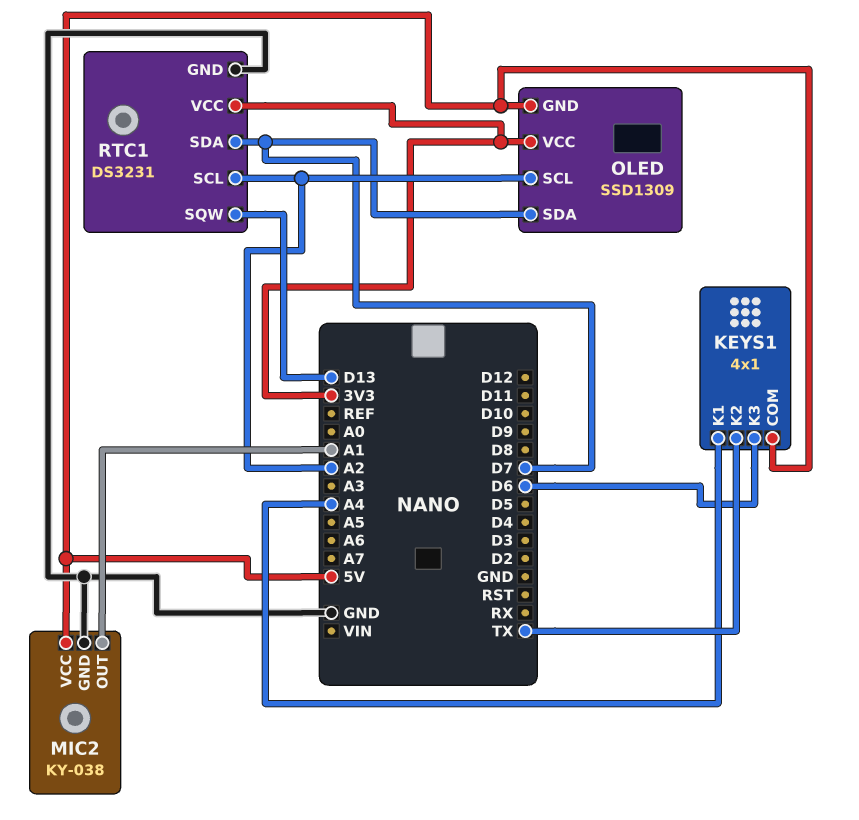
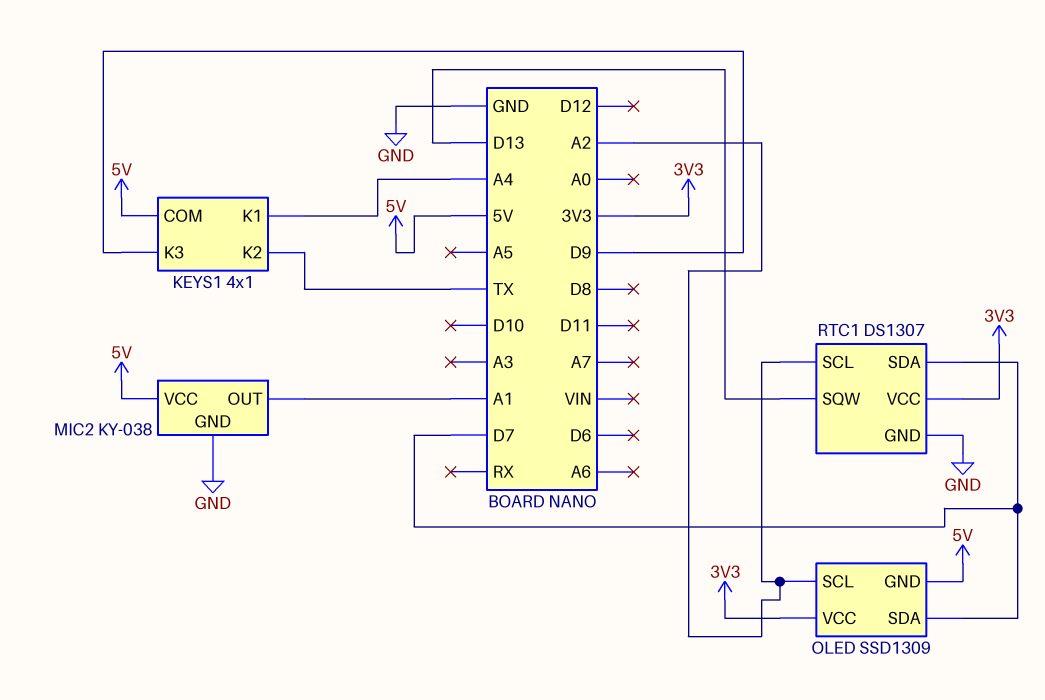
KEYS1 pin K3: D6 -> D9
RTC1: DS3231 -> DS1307

